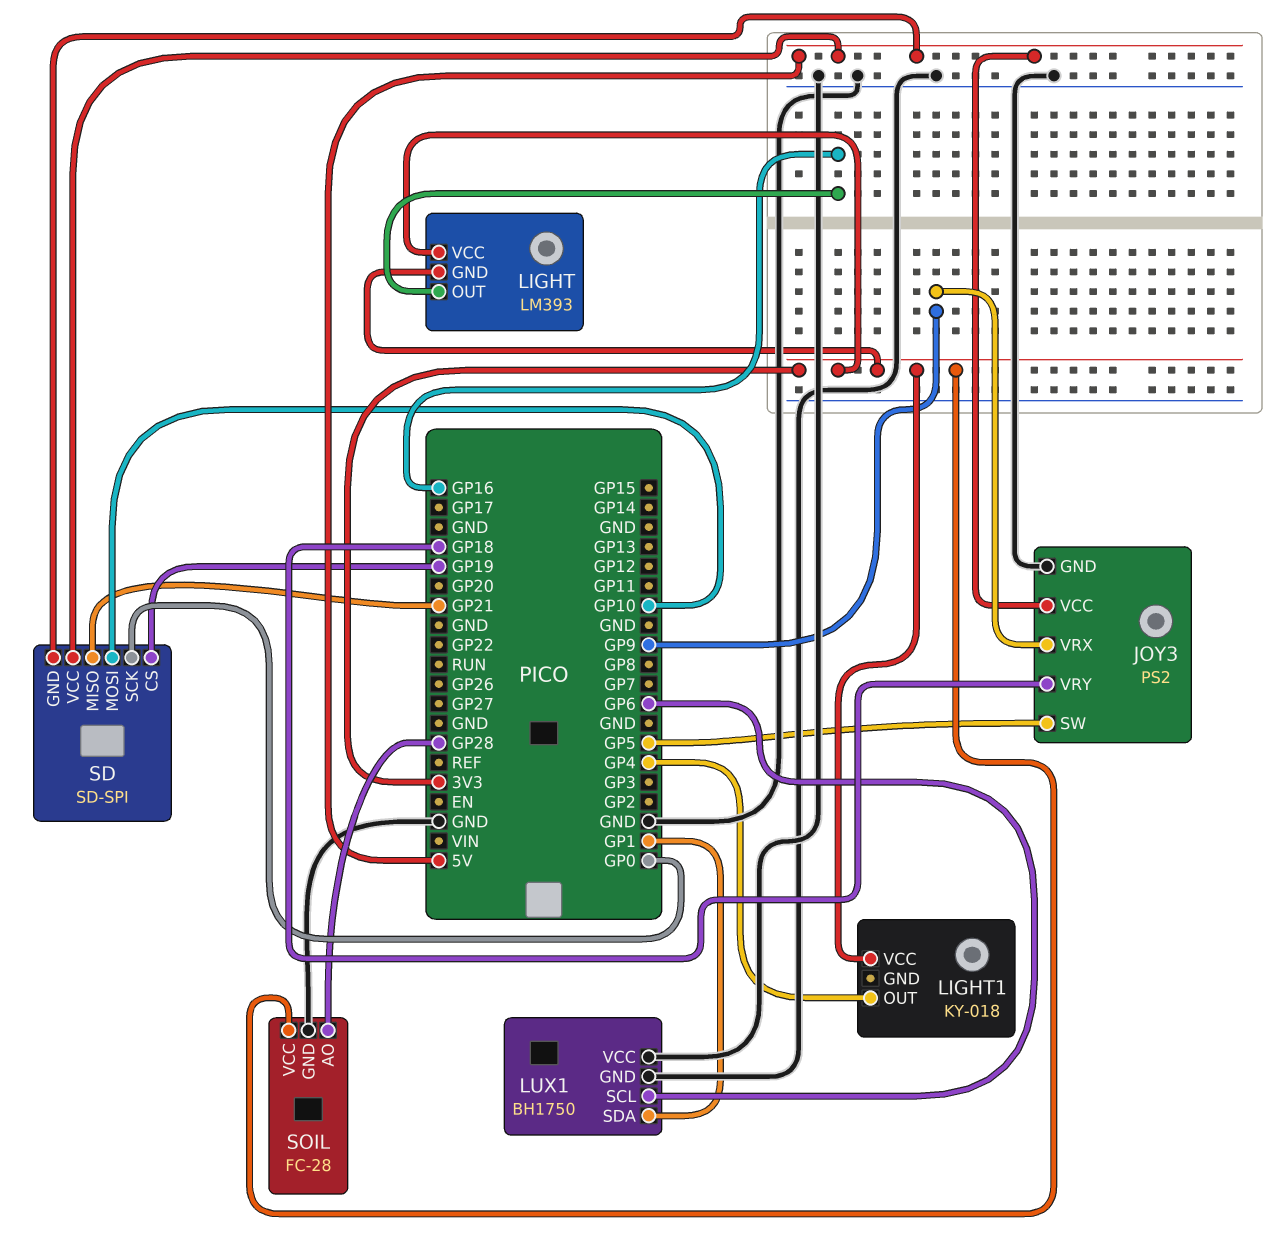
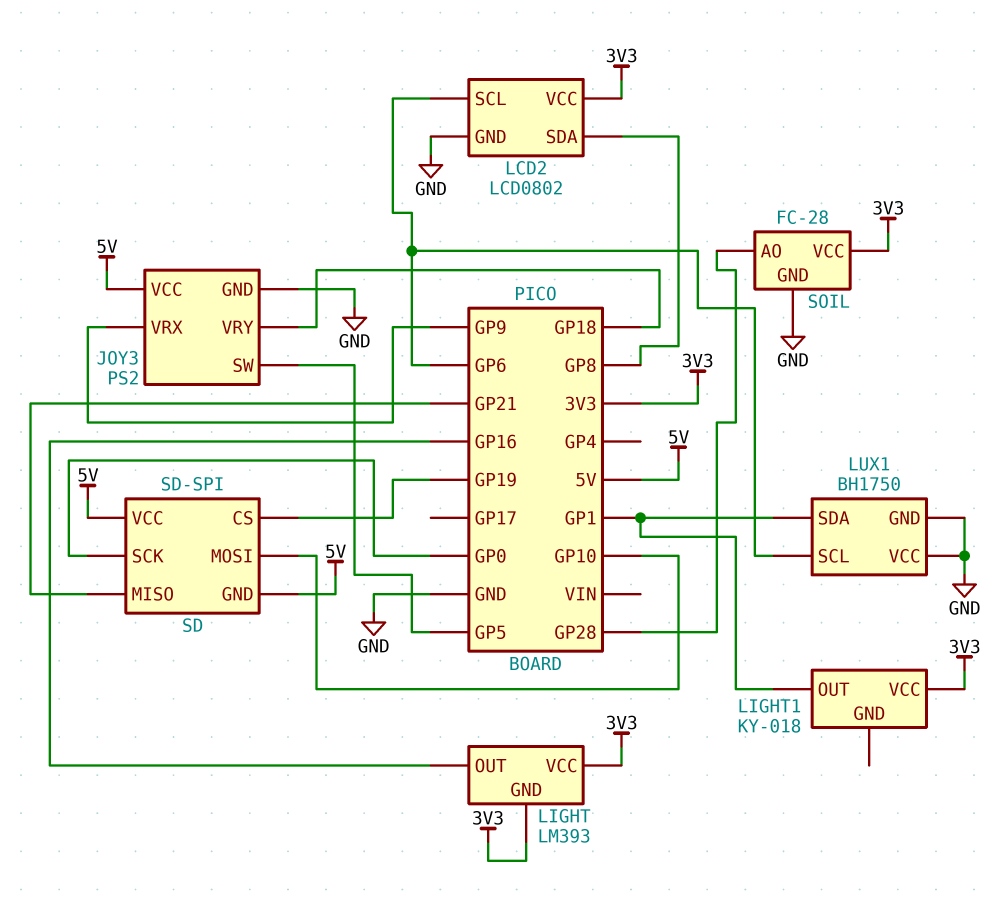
LCD2: none -> LCD0802
LCD2 pin GND: none -> GND
LCD2 pin SCL: none -> GP6
LCD2 pin SDA: none -> GP8
LCD2 pin VCC: none -> 3V3
LIGHT1 pin OUT: GP4 -> GP1

